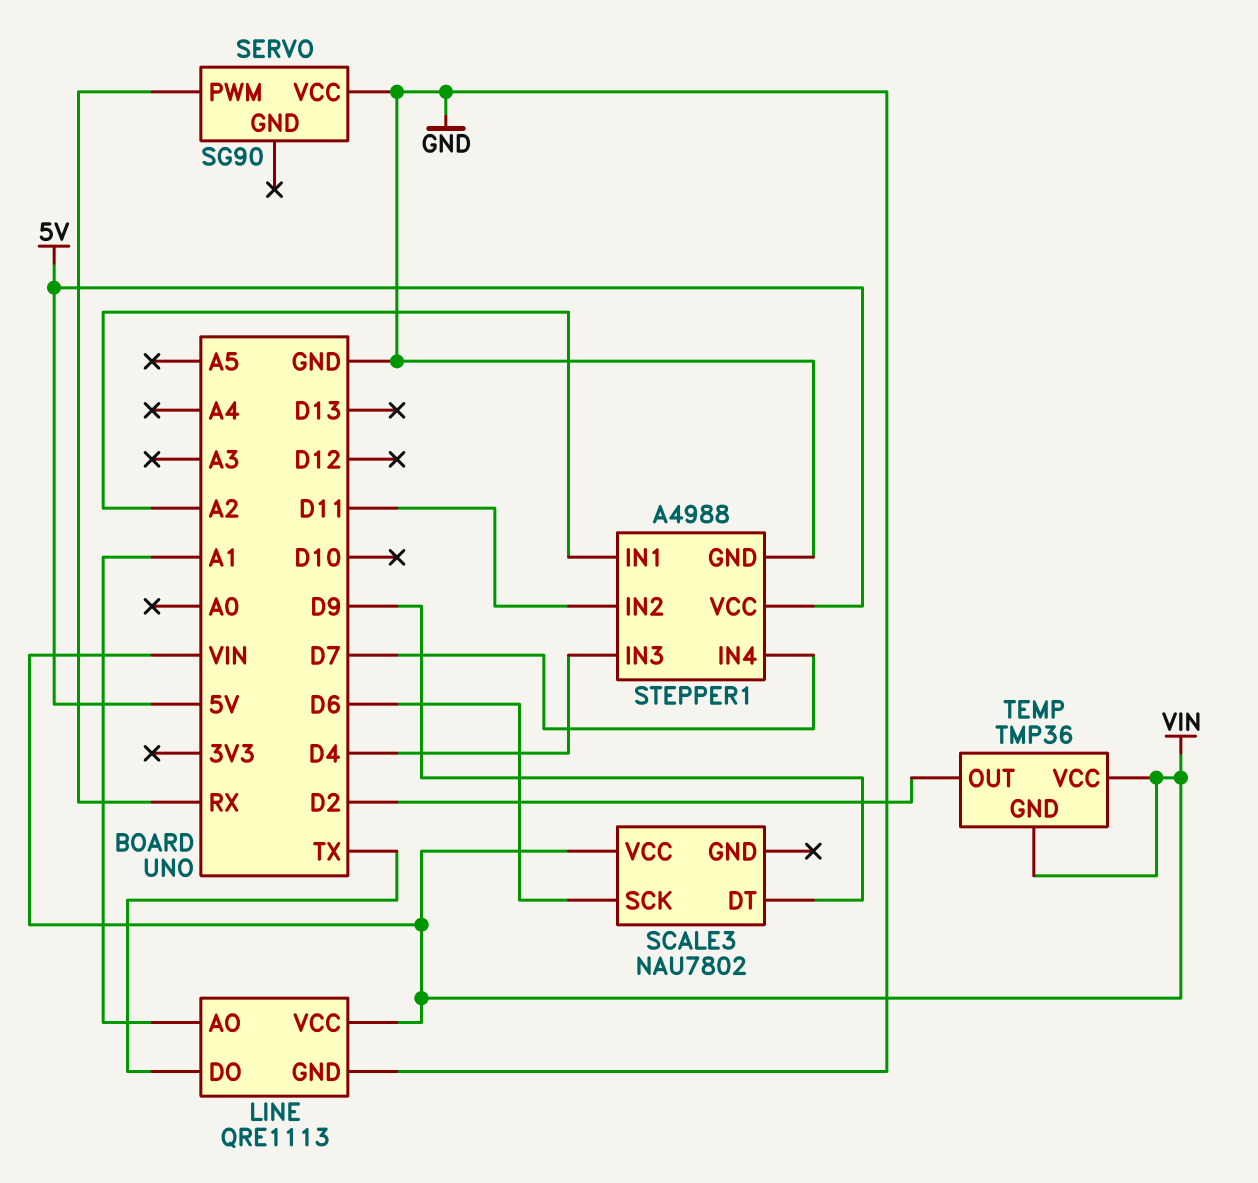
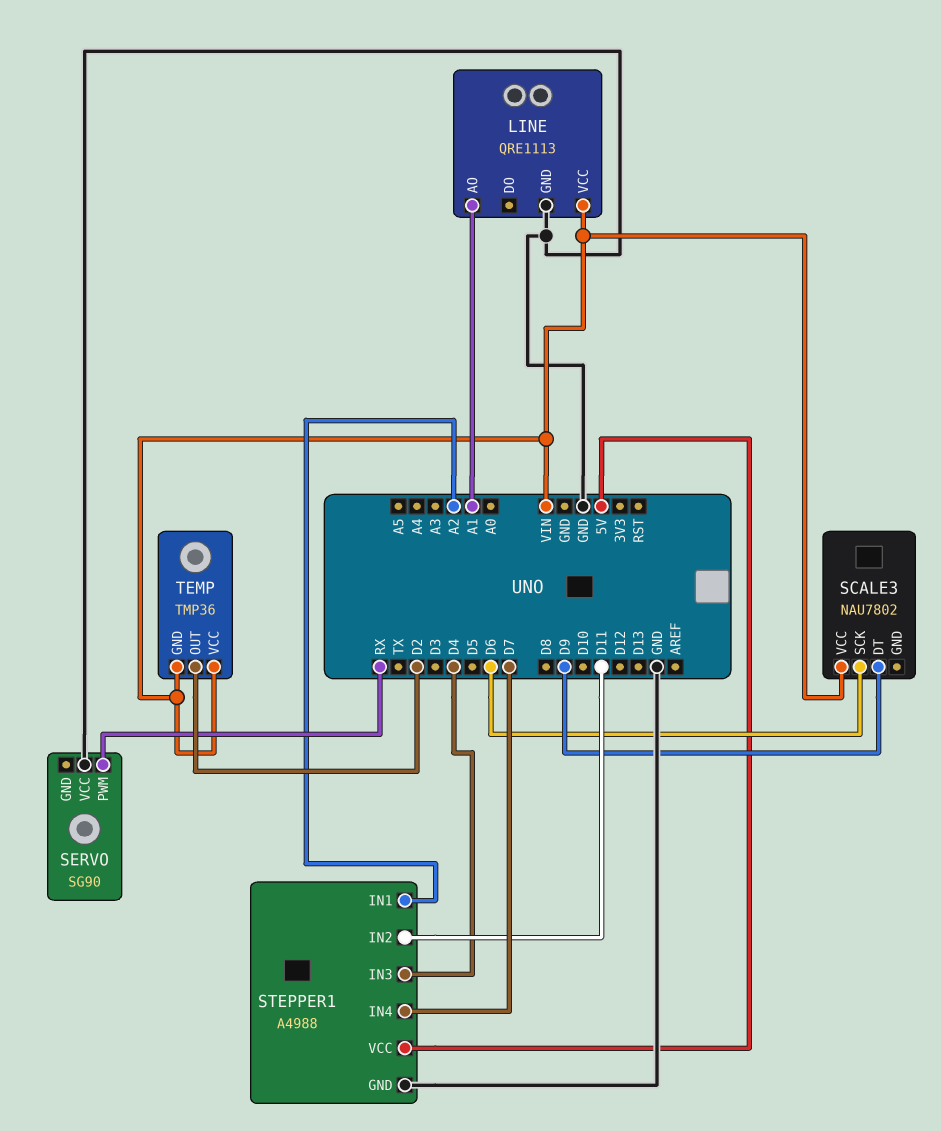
LINE pin DO: TX -> none

